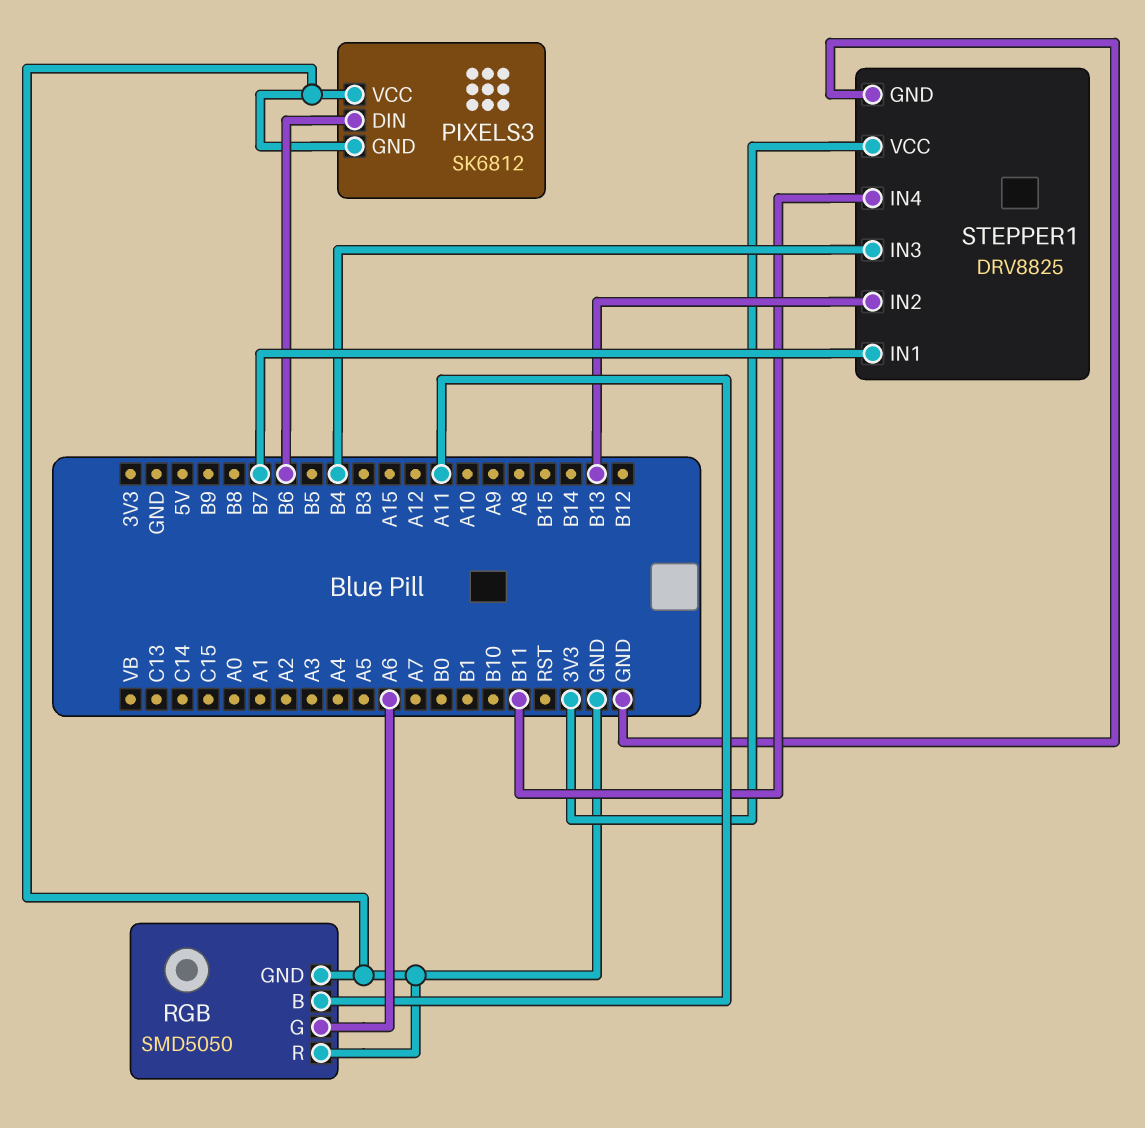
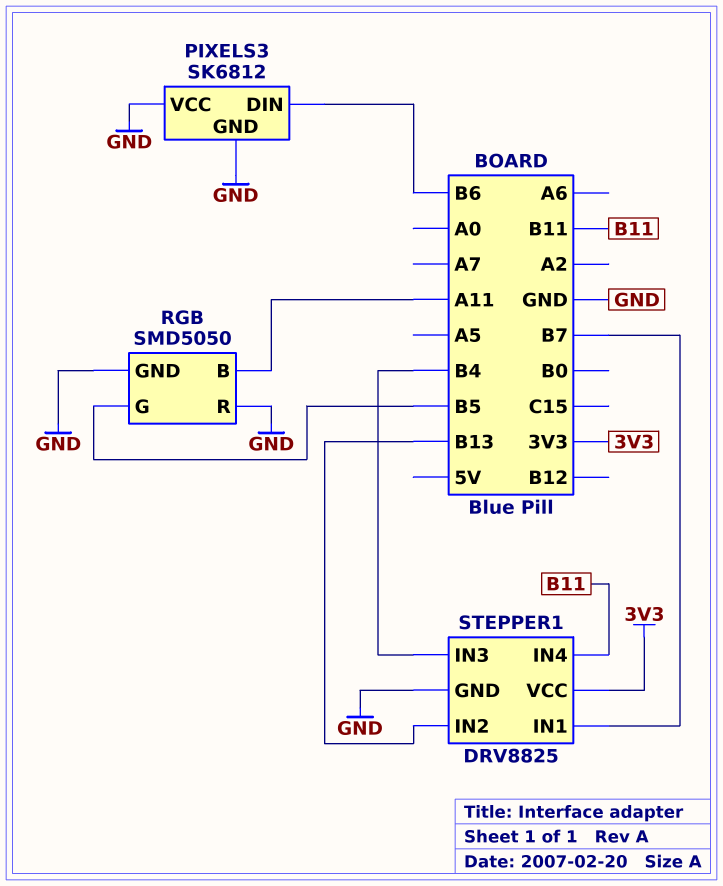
RGB pin G: A6 -> B5

